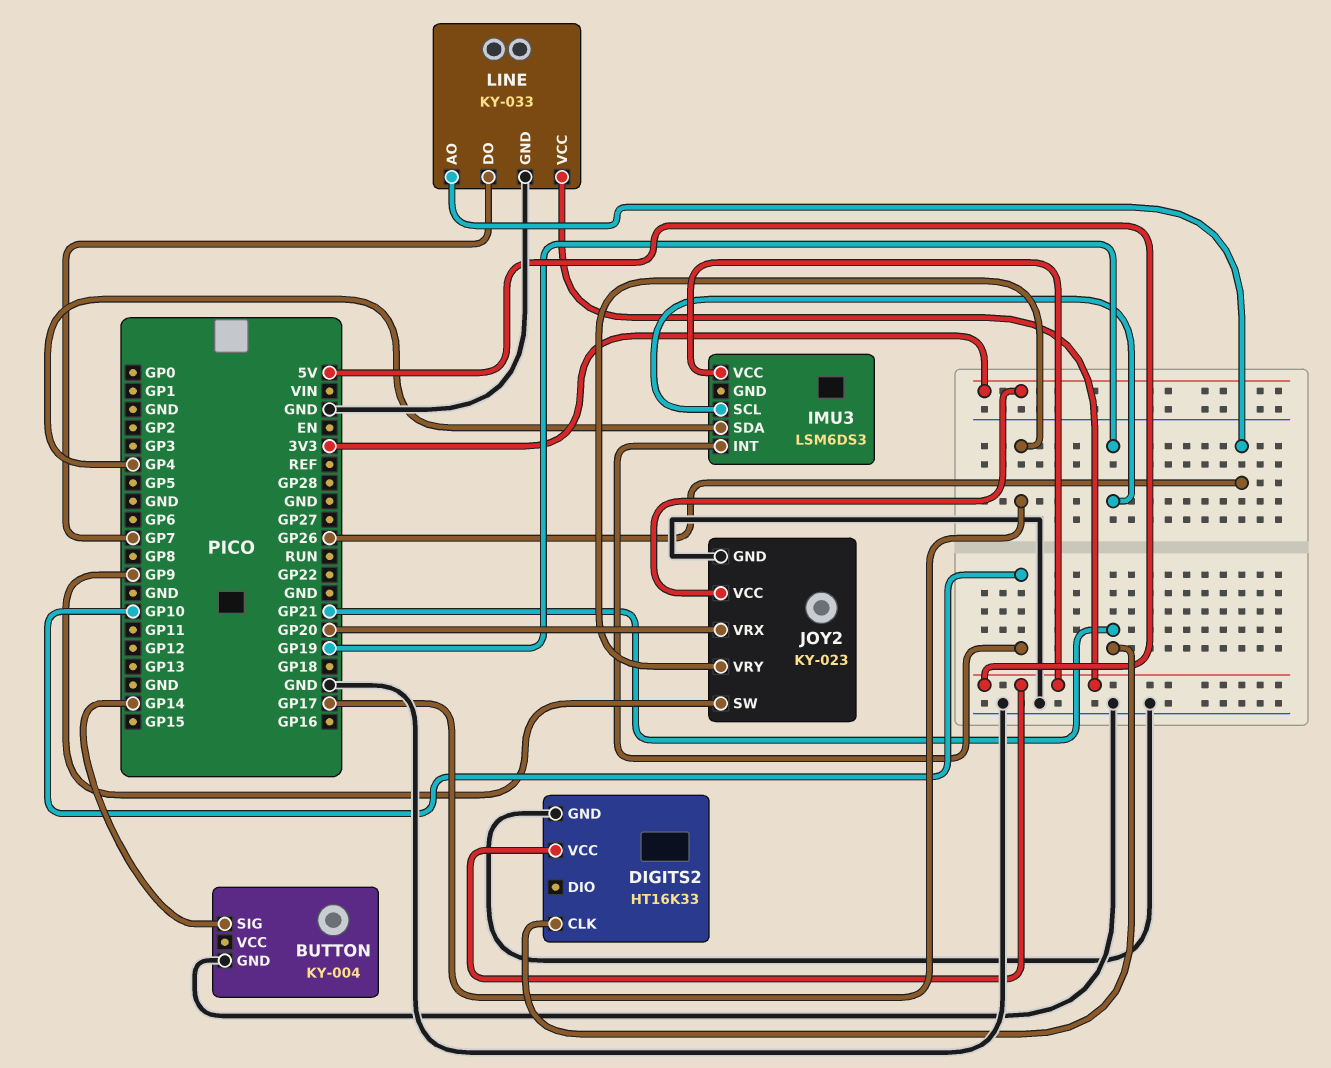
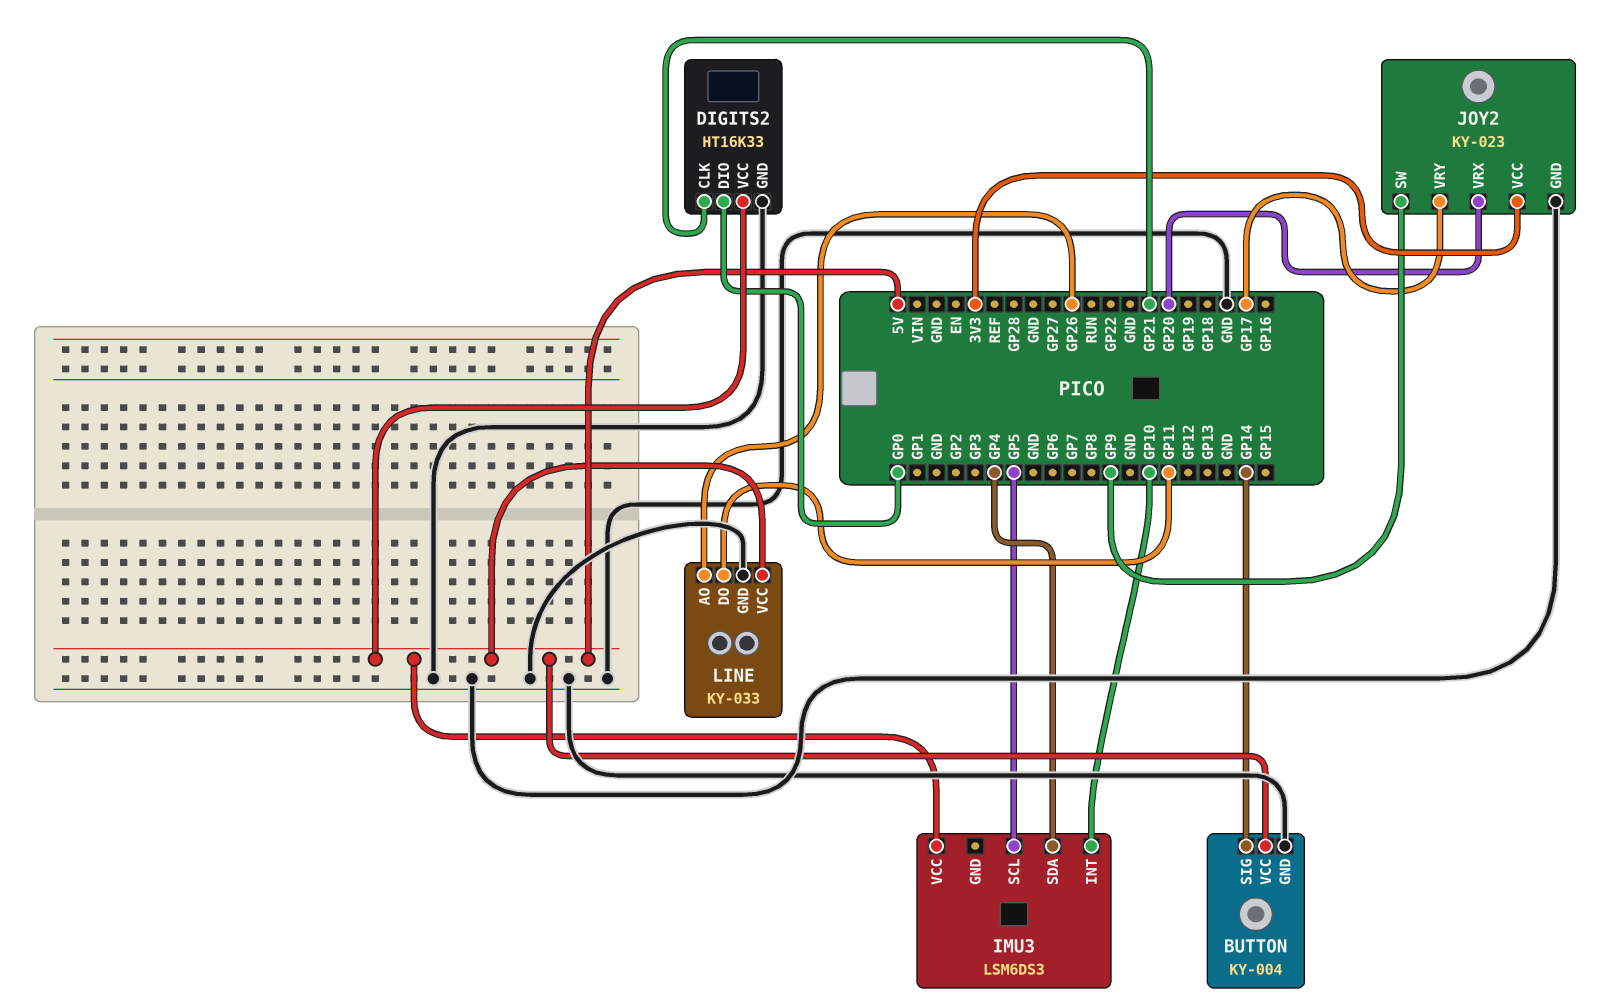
BUTTON pin VCC: none -> 5V
DIGITS2 pin DIO: none -> GP0
IMU3 pin SCL: GP19 -> GP5
LINE pin DO: GP7 -> GP11

